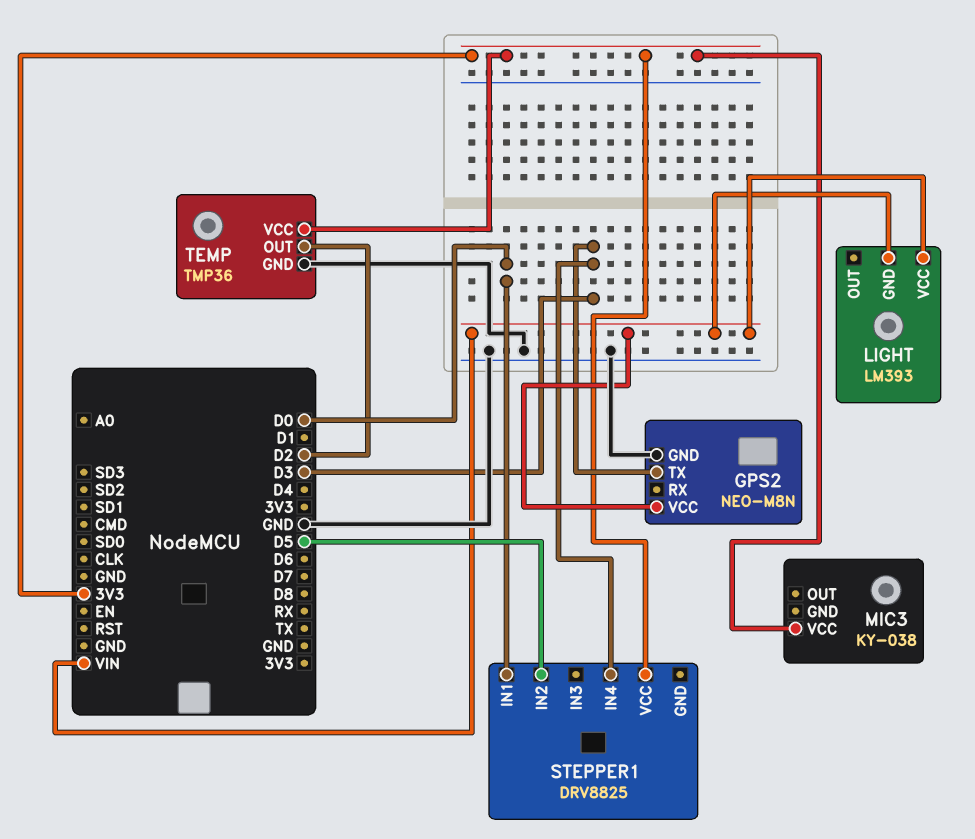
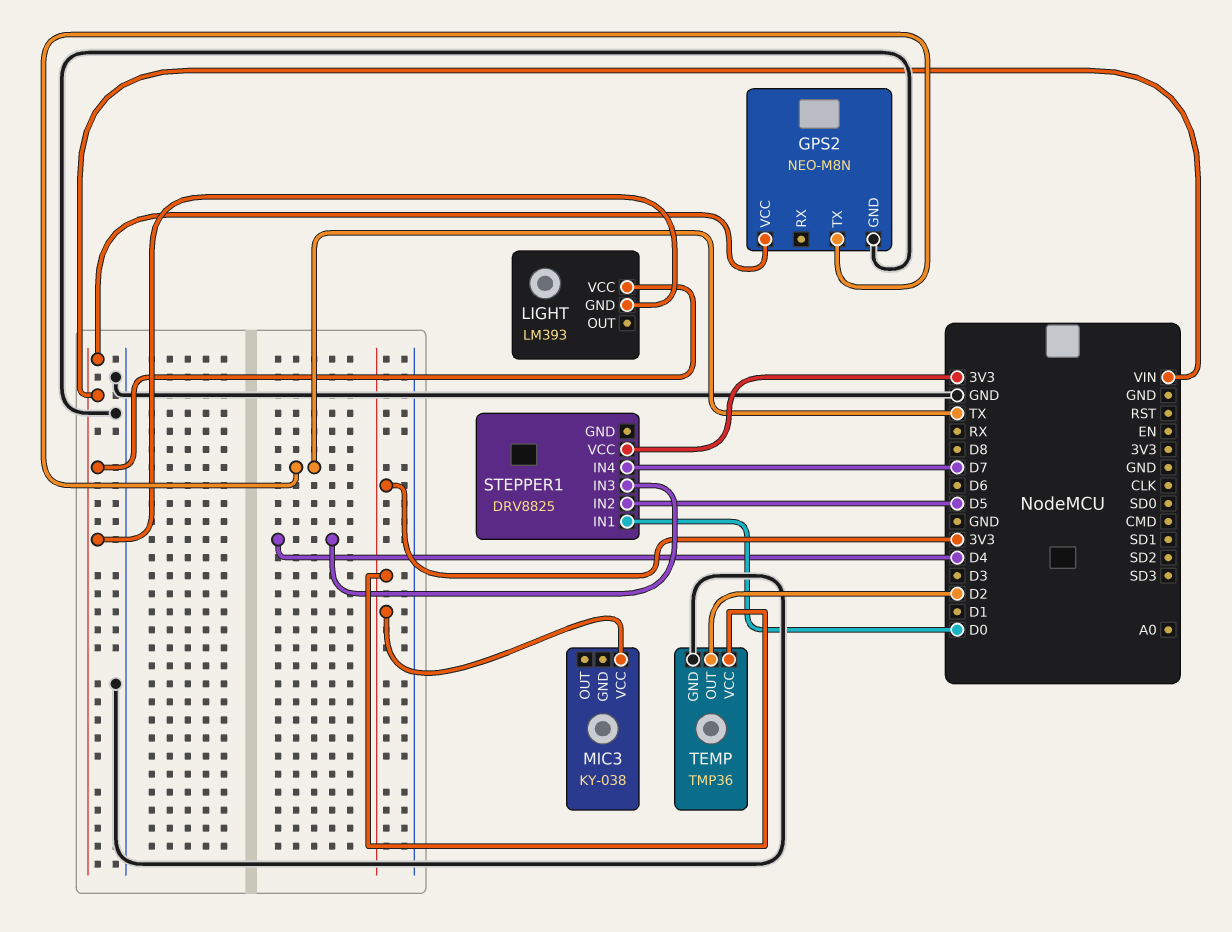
GPS2 pin TX: D3 -> TX
STEPPER1 pin IN3: none -> D4
STEPPER1 pin IN4: D3 -> D7

